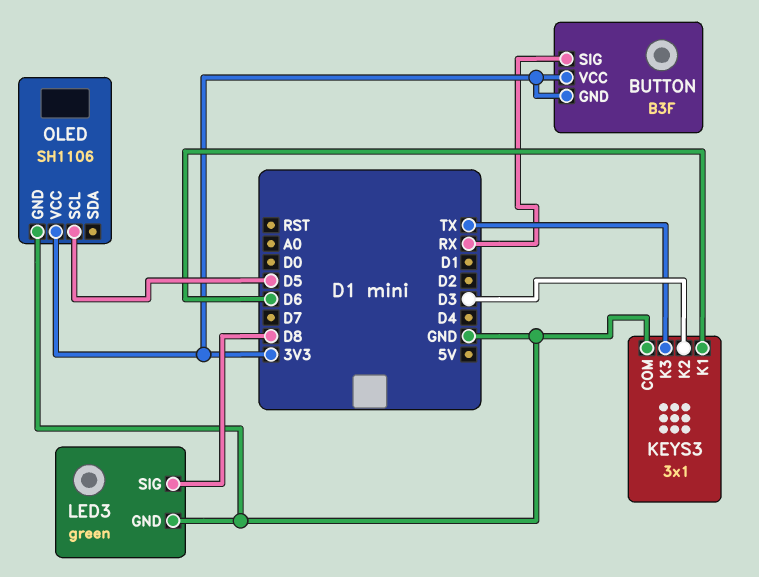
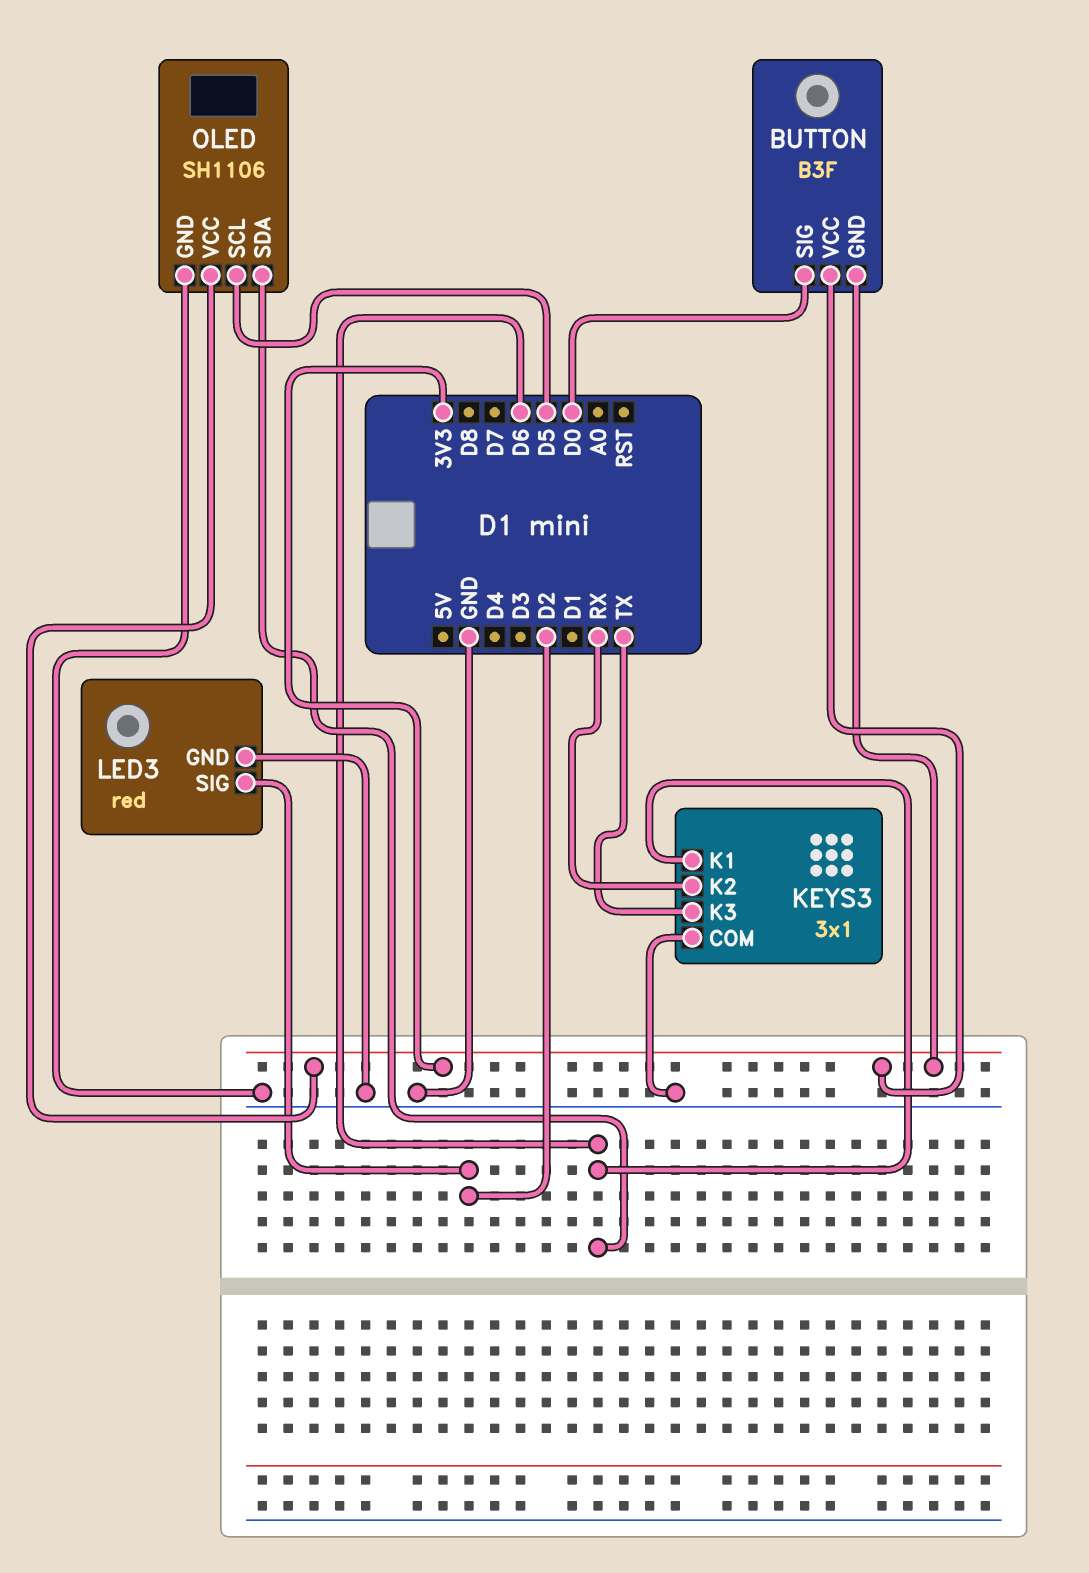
BUTTON pin SIG: RX -> D0
KEYS3 pin K2: D3 -> RX
LED3: green -> red
LED3 pin SIG: D8 -> D2
OLED pin SDA: none -> D6

